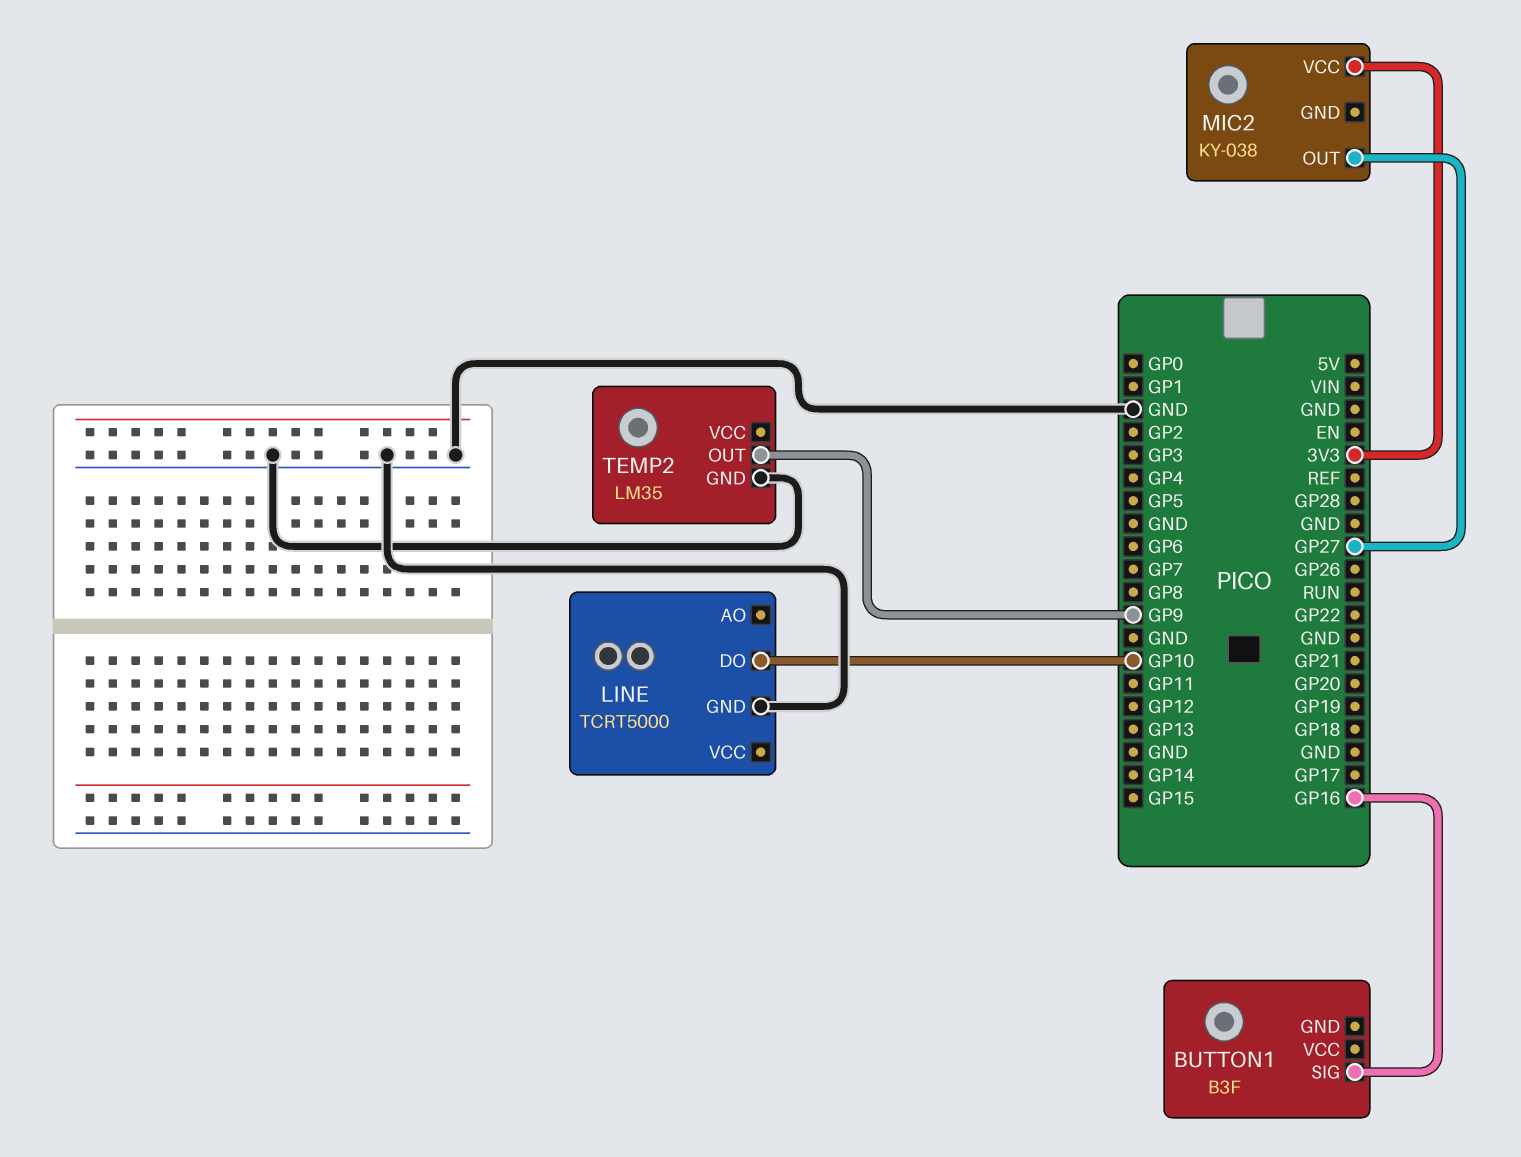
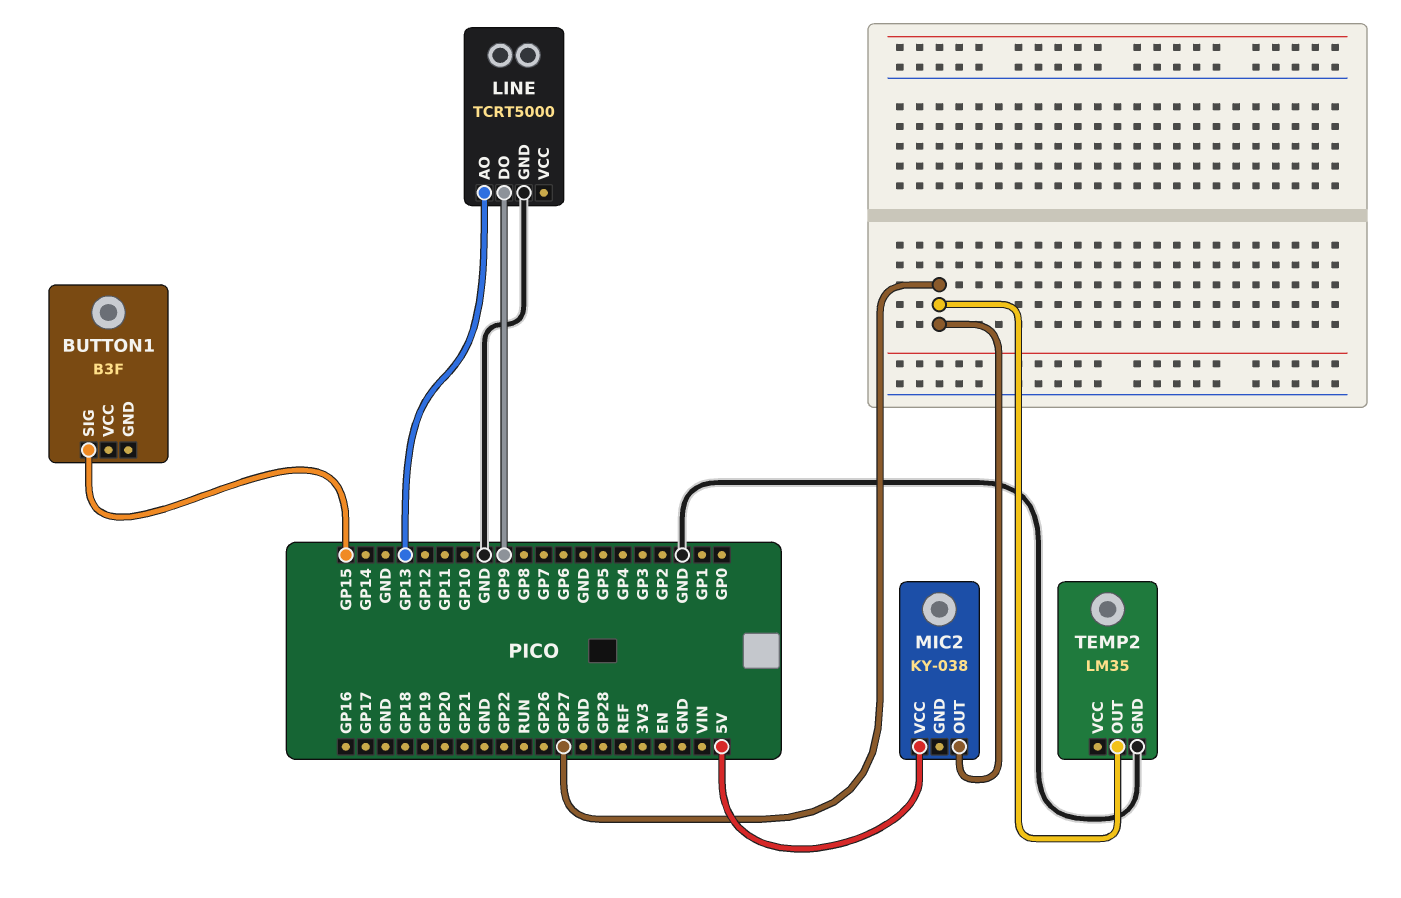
BUTTON1 pin SIG: GP16 -> GP15
LINE pin AO: none -> GP13
LINE pin DO: GP10 -> GP9
MIC2 pin VCC: 3V3 -> 5V
TEMP2 pin OUT: GP9 -> GP27

